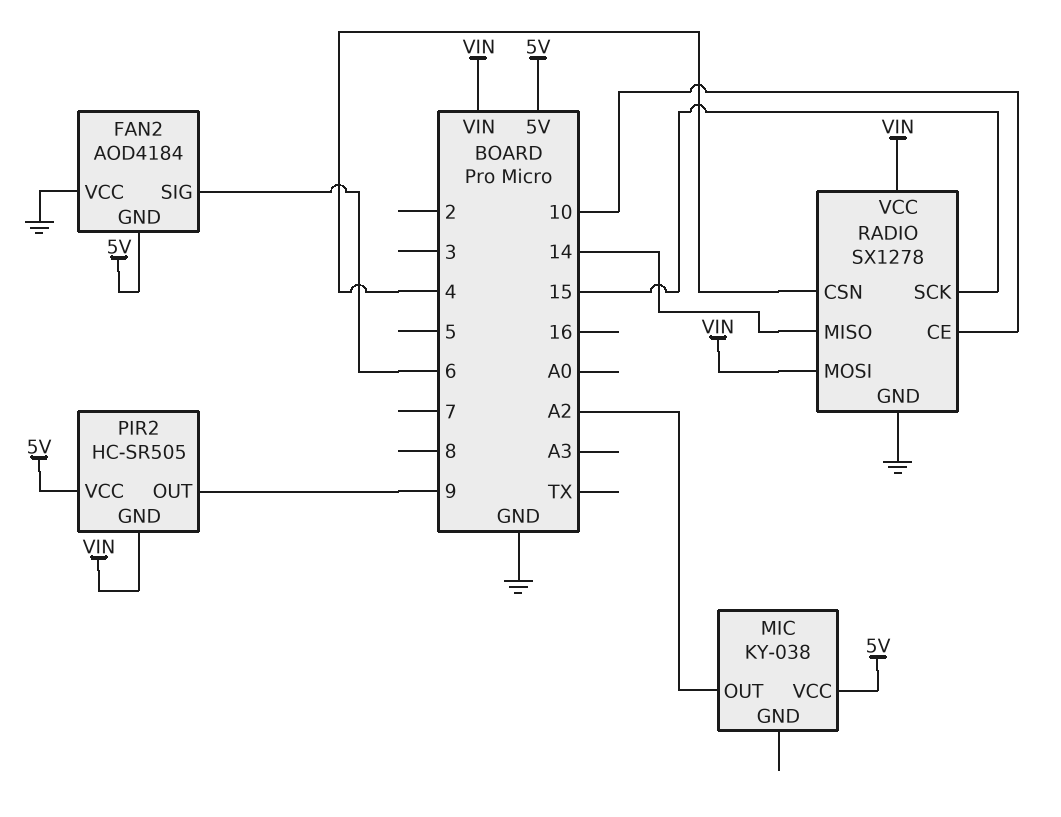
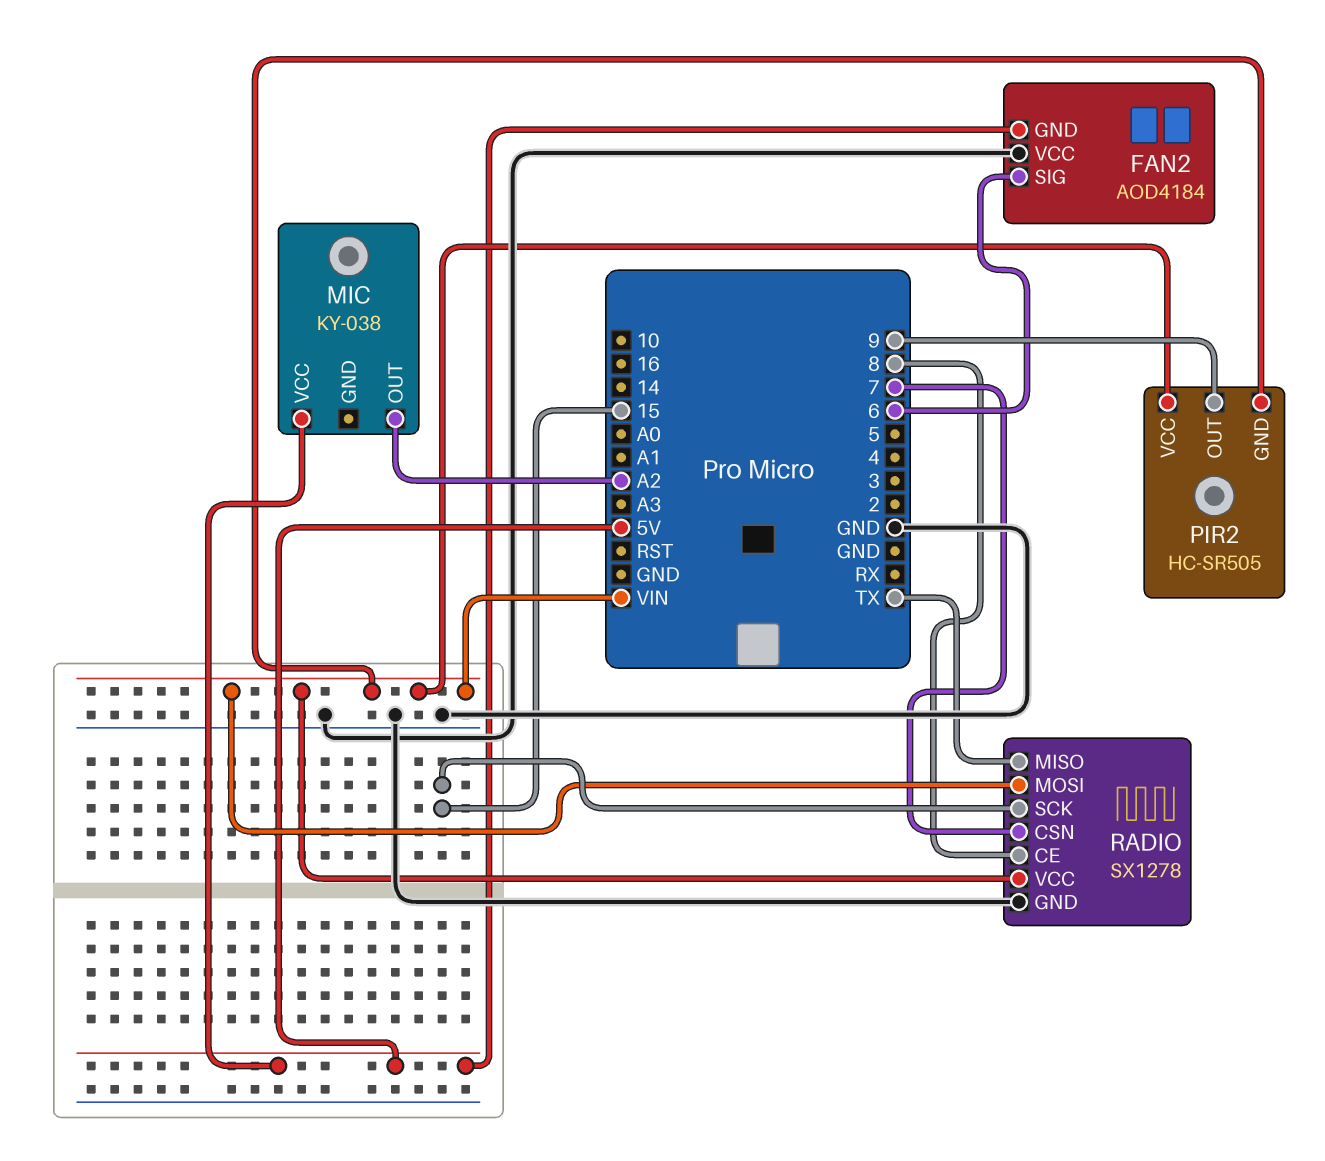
PIR2 pin VCC: 5V -> VIN
RADIO pin CE: 10 -> 8
RADIO pin CSN: 4 -> 7
RADIO pin MISO: 14 -> TX

